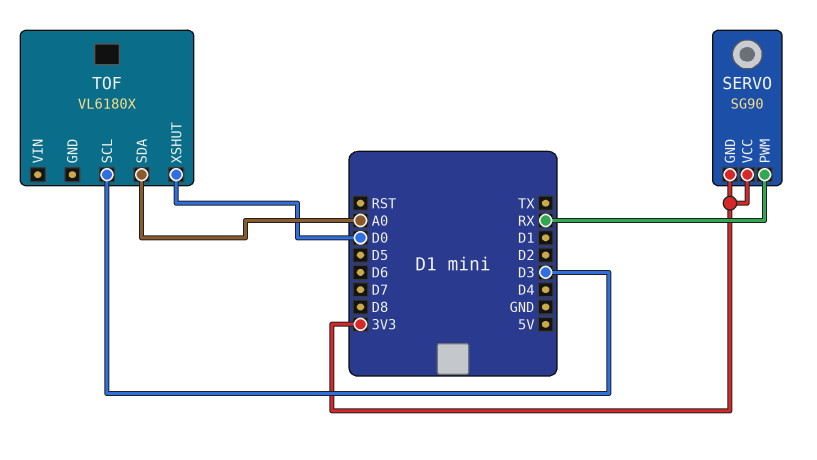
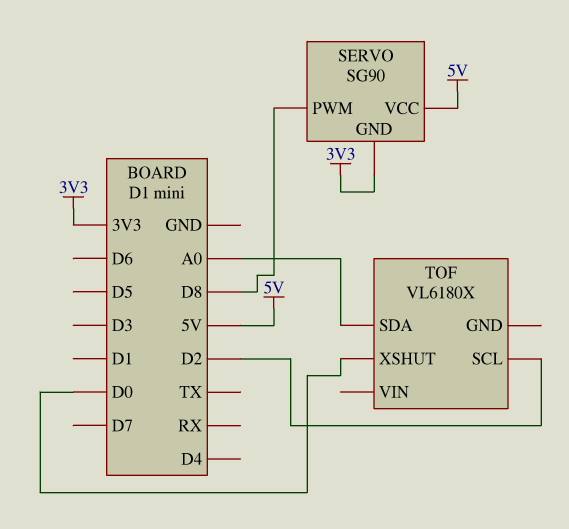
SERVO pin PWM: RX -> D8
SERVO pin VCC: 3V3 -> 5V
TOF pin SCL: D3 -> D2

